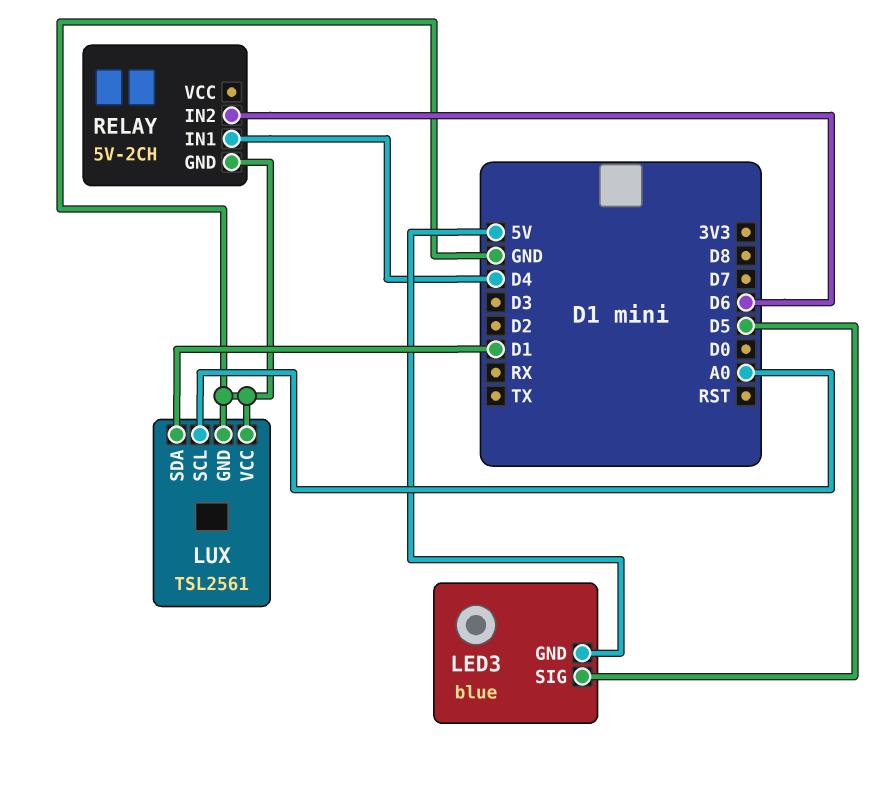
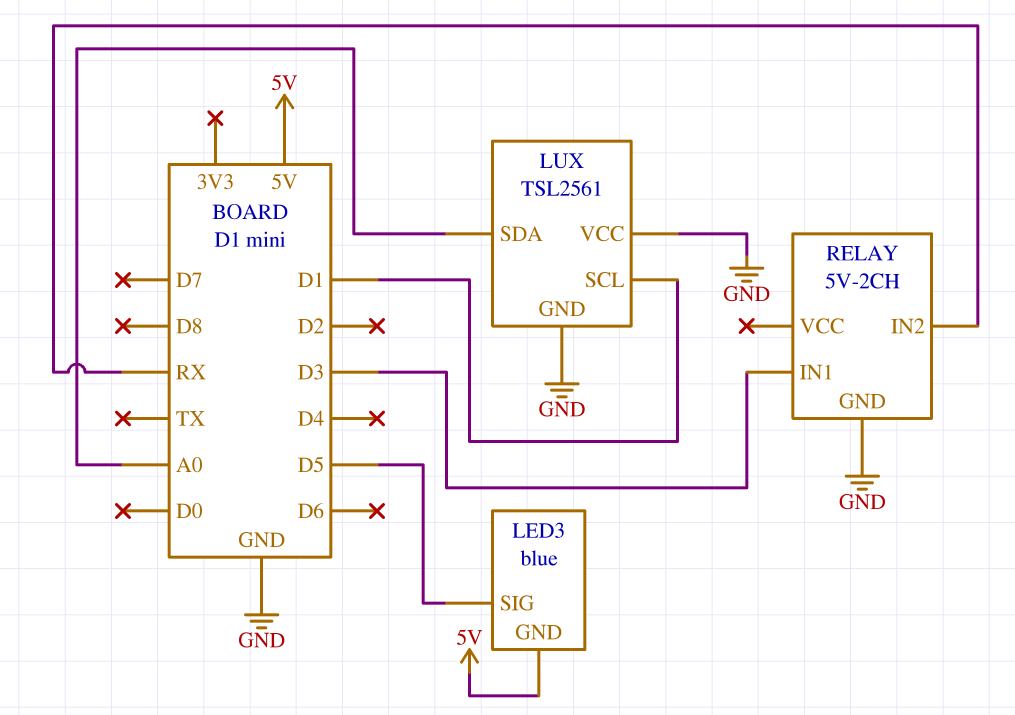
LUX pin SCL: A0 -> D1
LUX pin SDA: D1 -> A0
RELAY pin IN1: D4 -> D3
RELAY pin IN2: D6 -> RX

